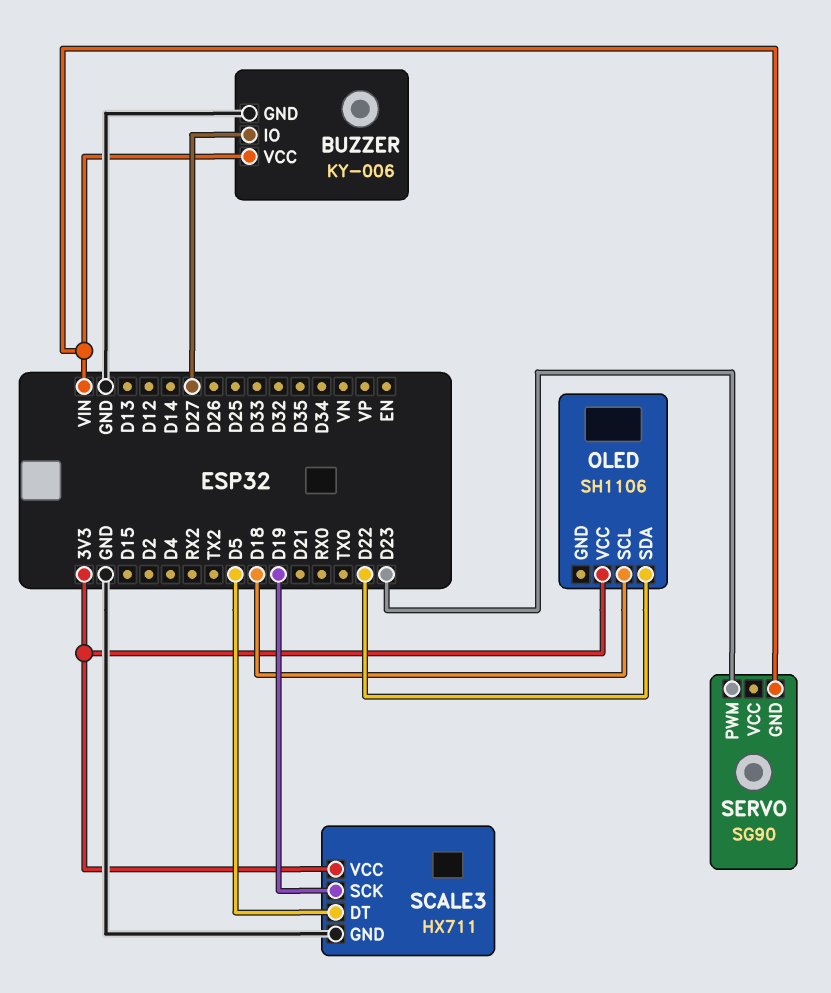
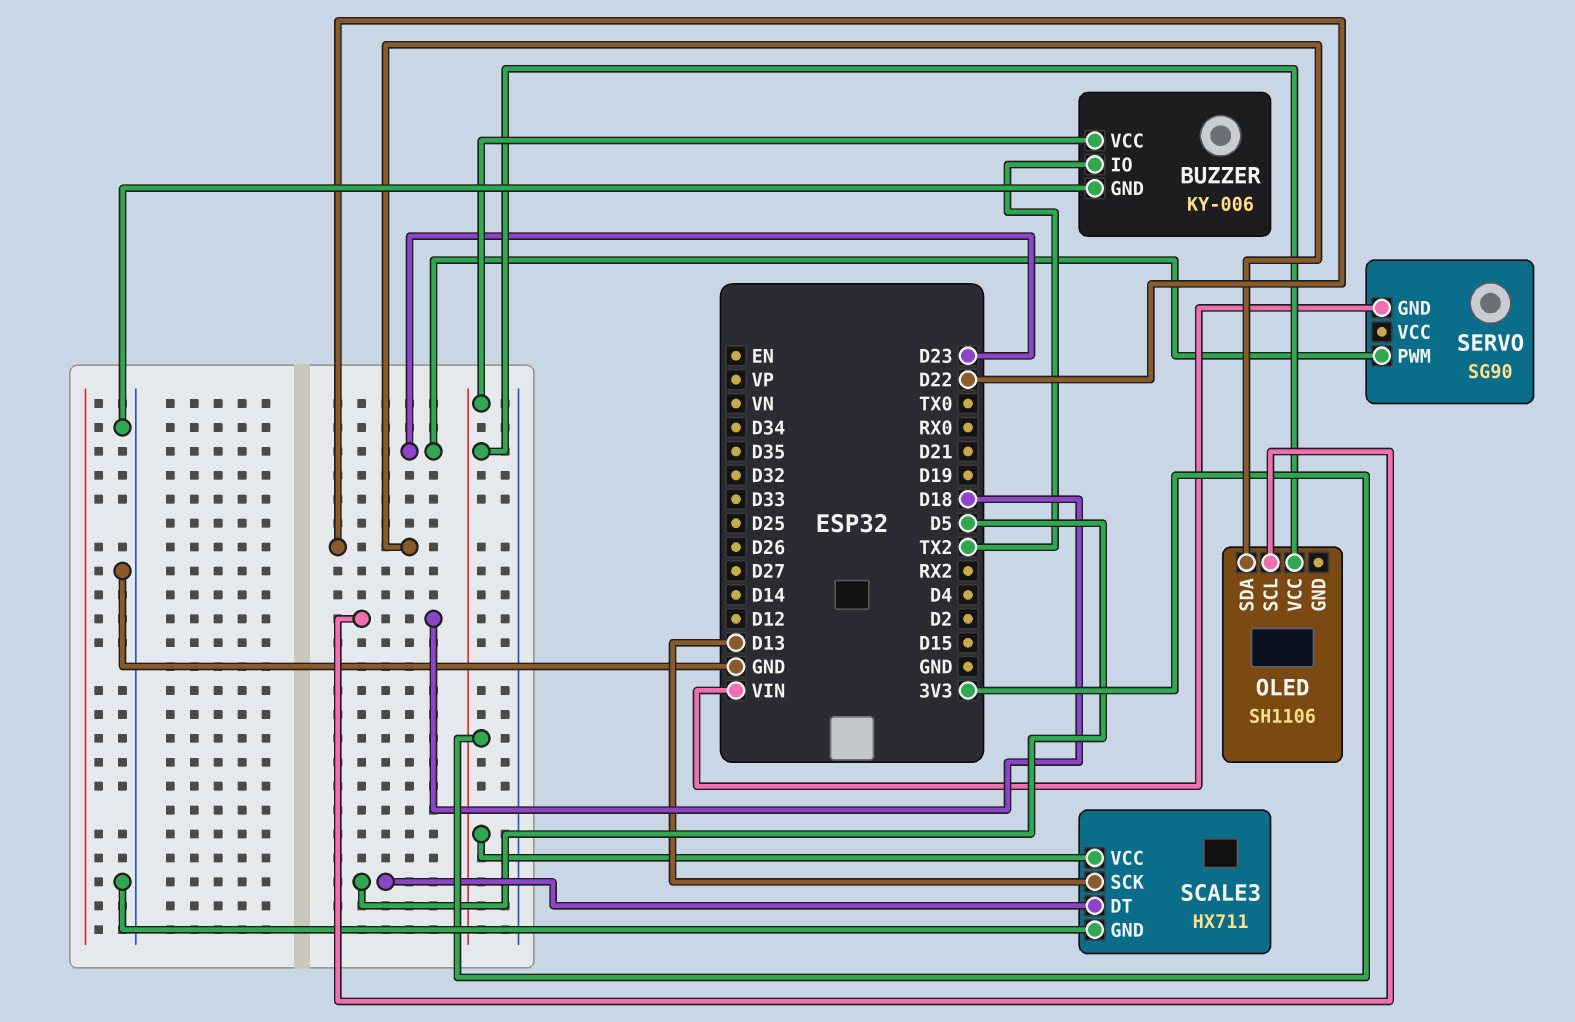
BUZZER pin IO: D27 -> TX2
BUZZER pin VCC: VIN -> 3V3
SCALE3 pin SCK: D19 -> D13

